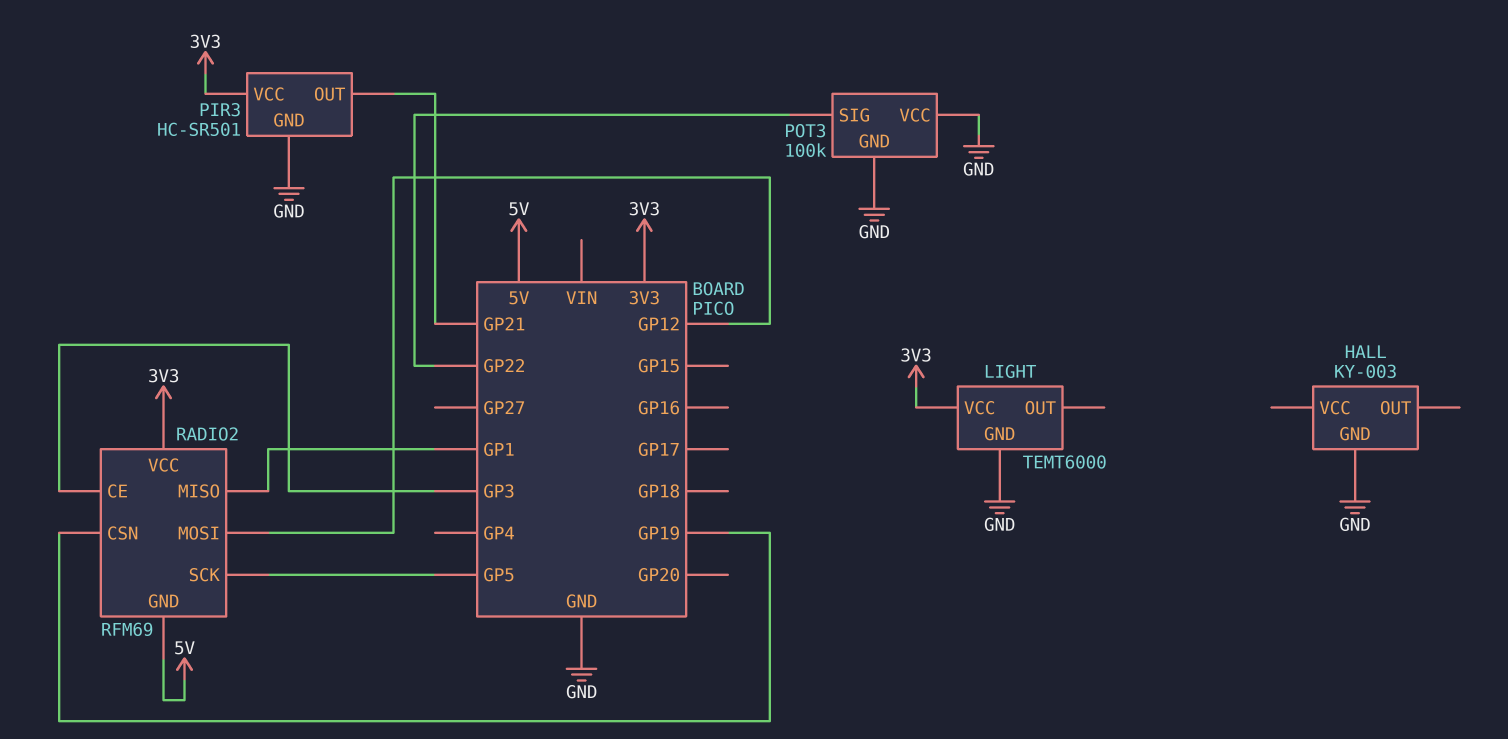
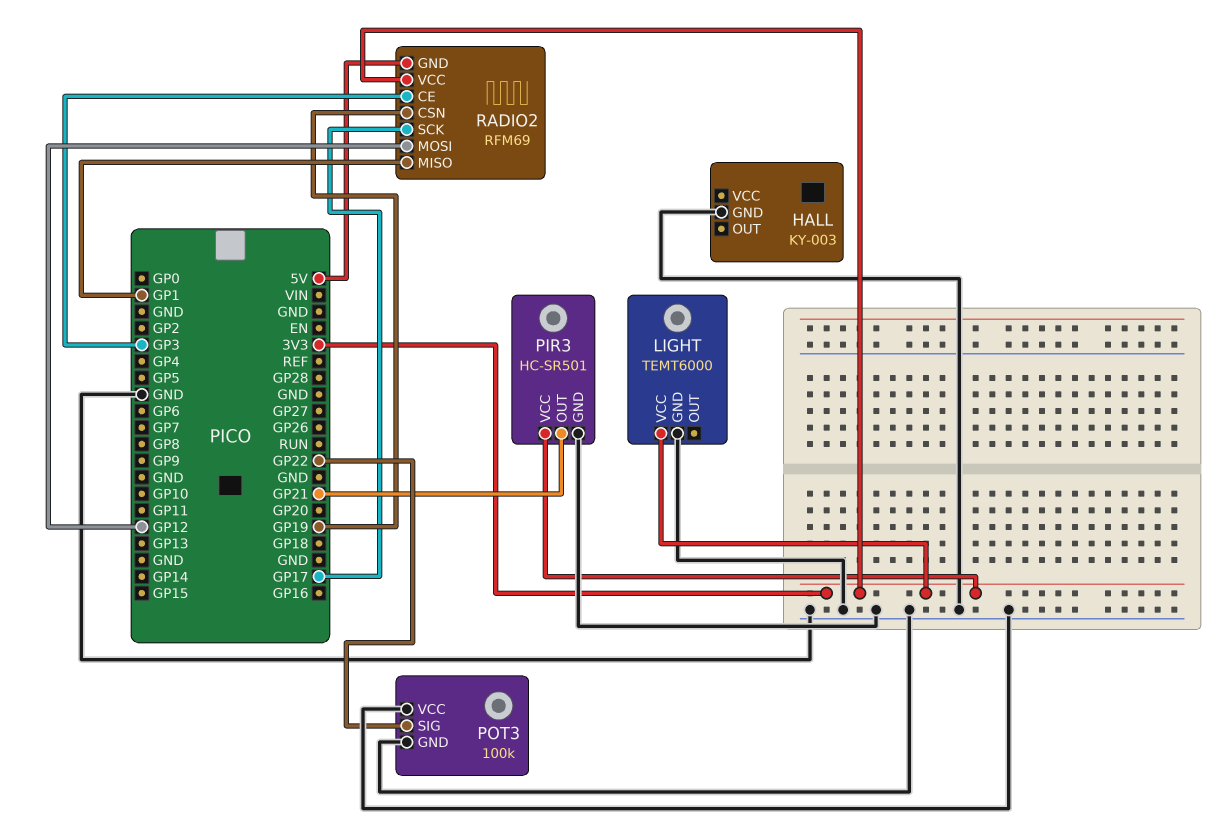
RADIO2 pin SCK: GP5 -> GP17

